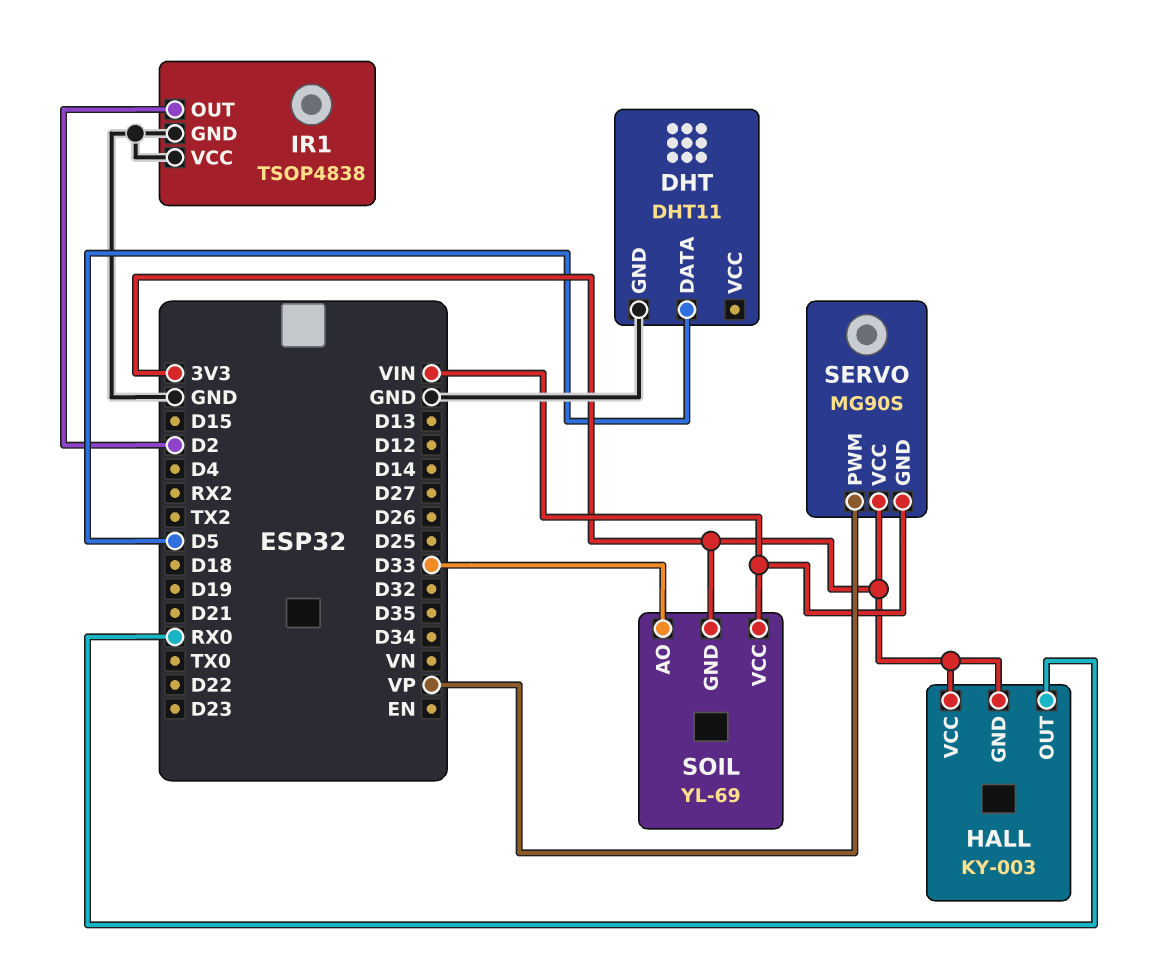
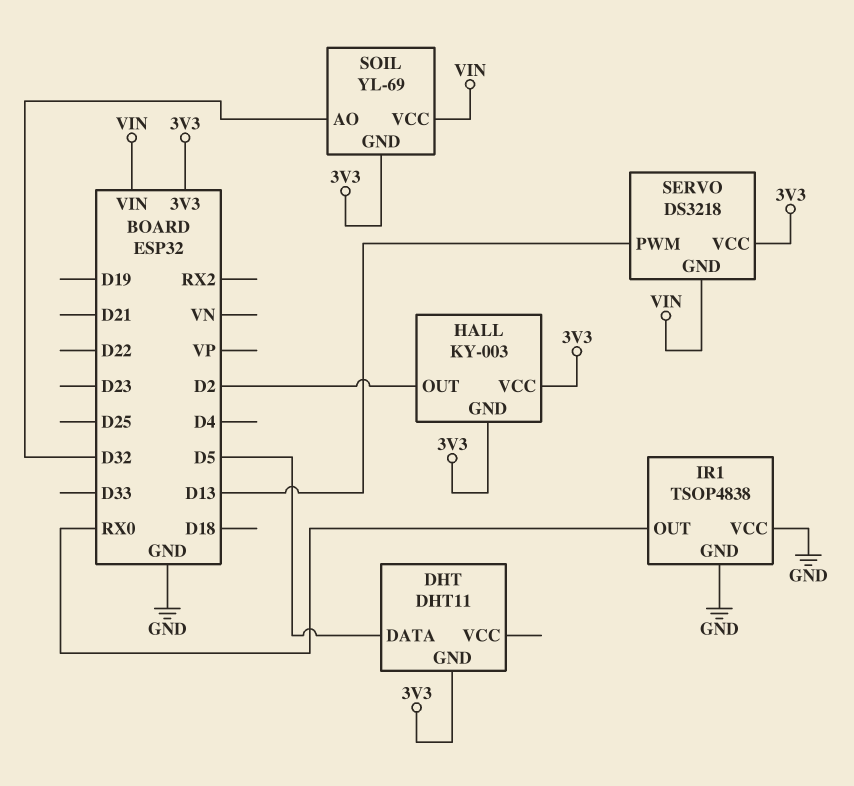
DHT pin GND: GND -> 3V3
HALL pin OUT: RX0 -> D2
IR1 pin OUT: D2 -> RX0
SERVO: MG90S -> DS3218
SERVO pin PWM: VP -> D13
SOIL pin AO: D33 -> D32

